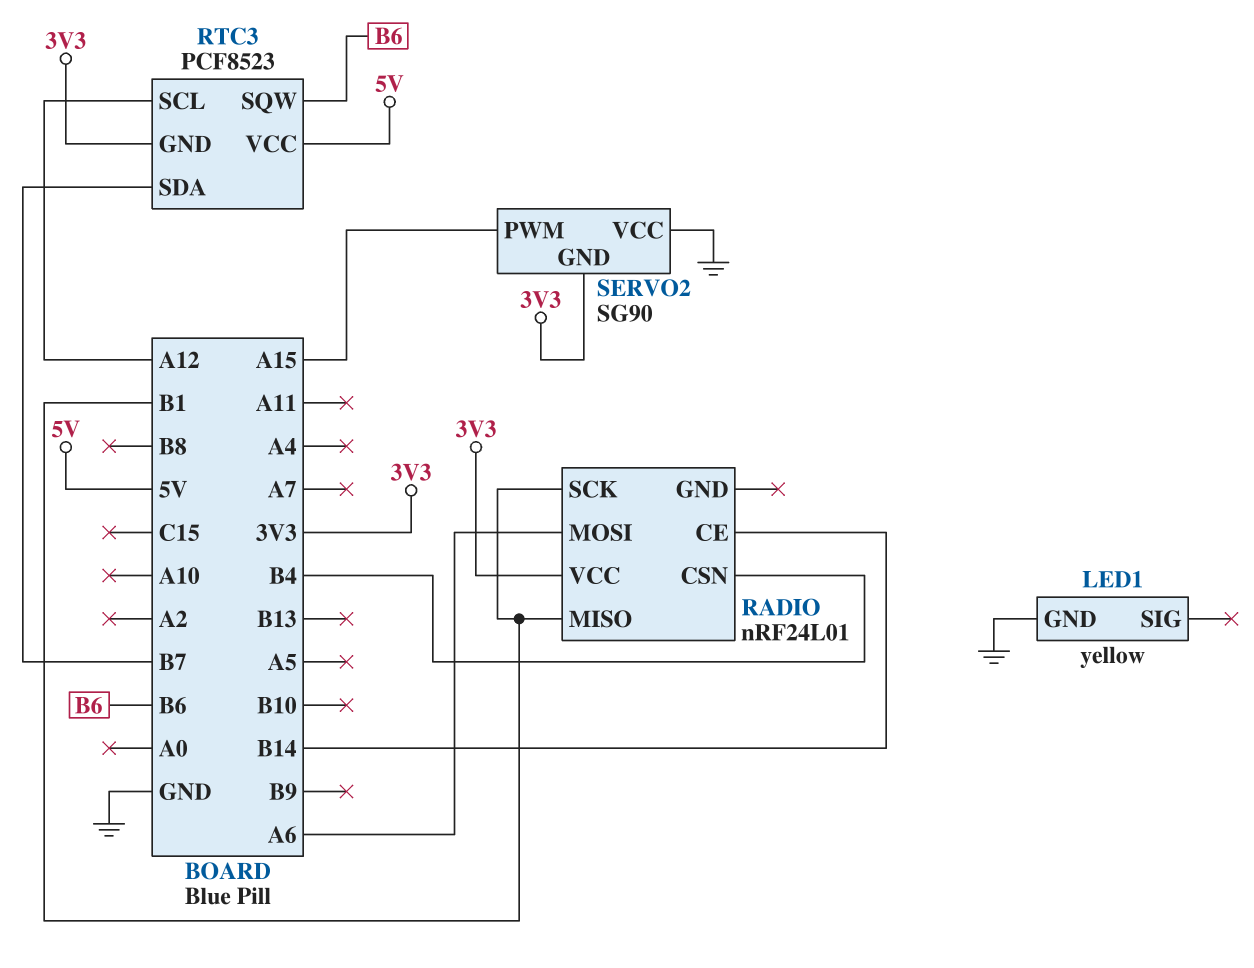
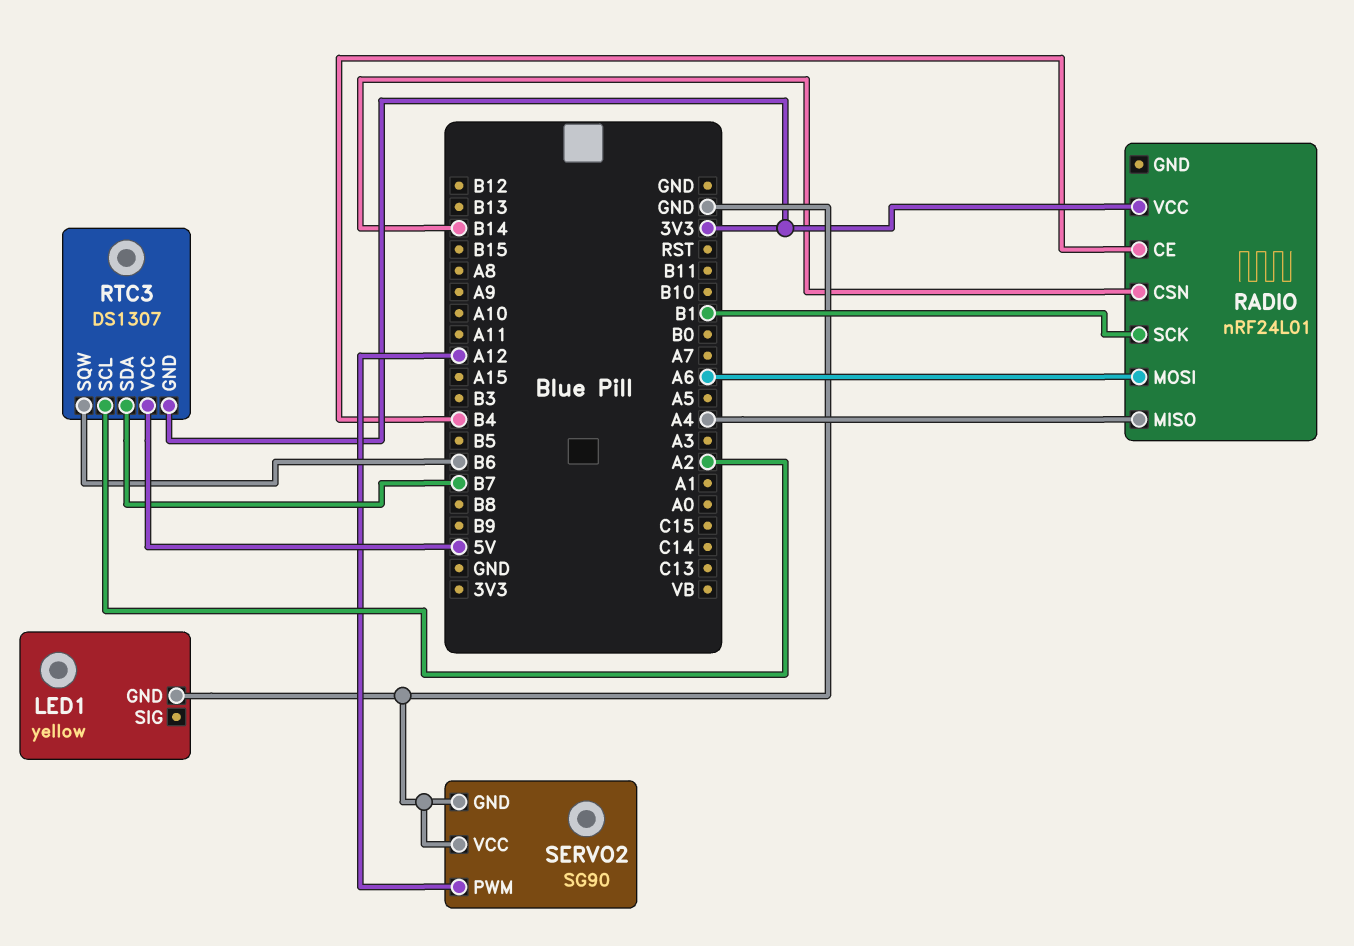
RADIO pin CE: B14 -> B4
RADIO pin CSN: B4 -> B14
RADIO pin MISO: B1 -> A4
RTC3: PCF8523 -> DS1307
RTC3 pin SCL: A12 -> A2
SERVO2 pin GND: 3V3 -> GND
SERVO2 pin PWM: A15 -> A12

